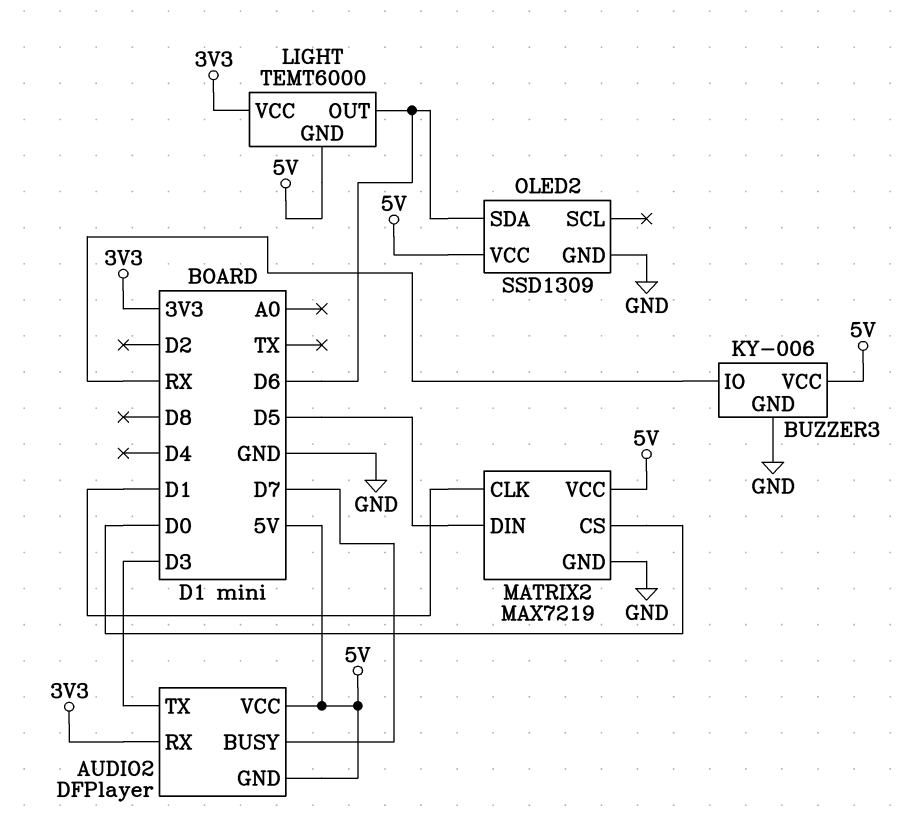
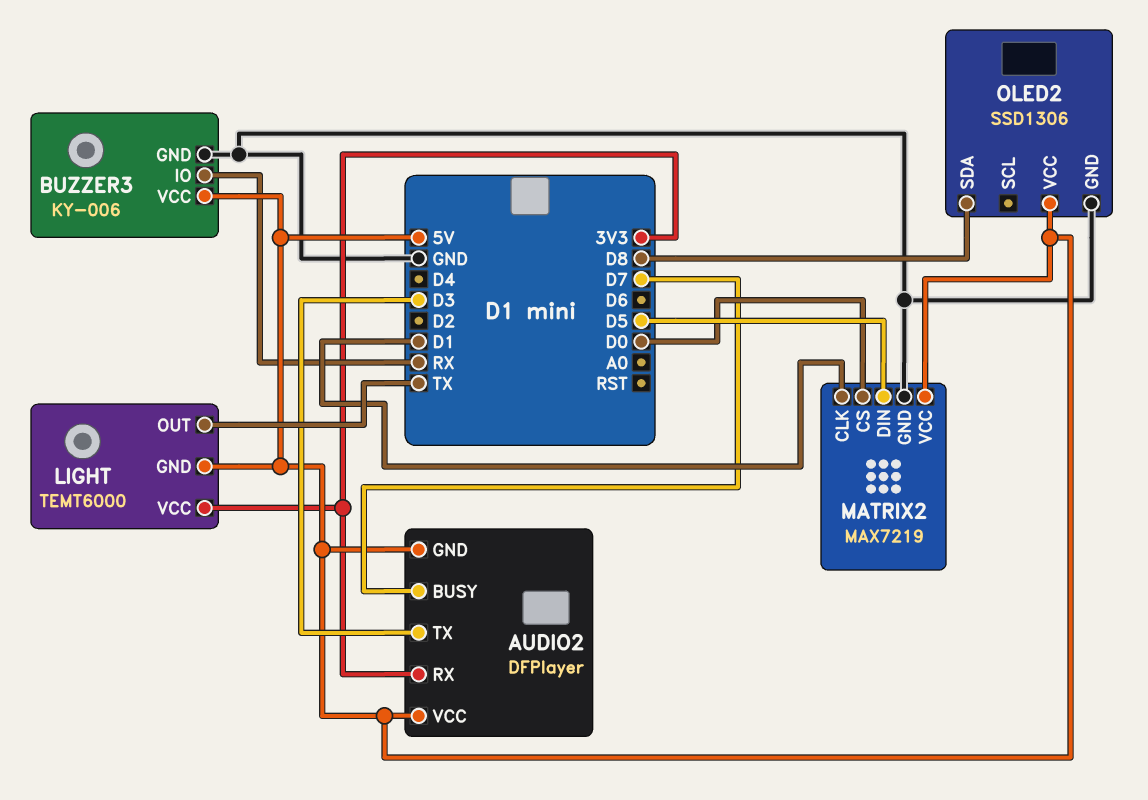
LIGHT pin OUT: D6 -> TX
OLED2: SSD1309 -> SSD1306
OLED2 pin SDA: D6 -> D8

